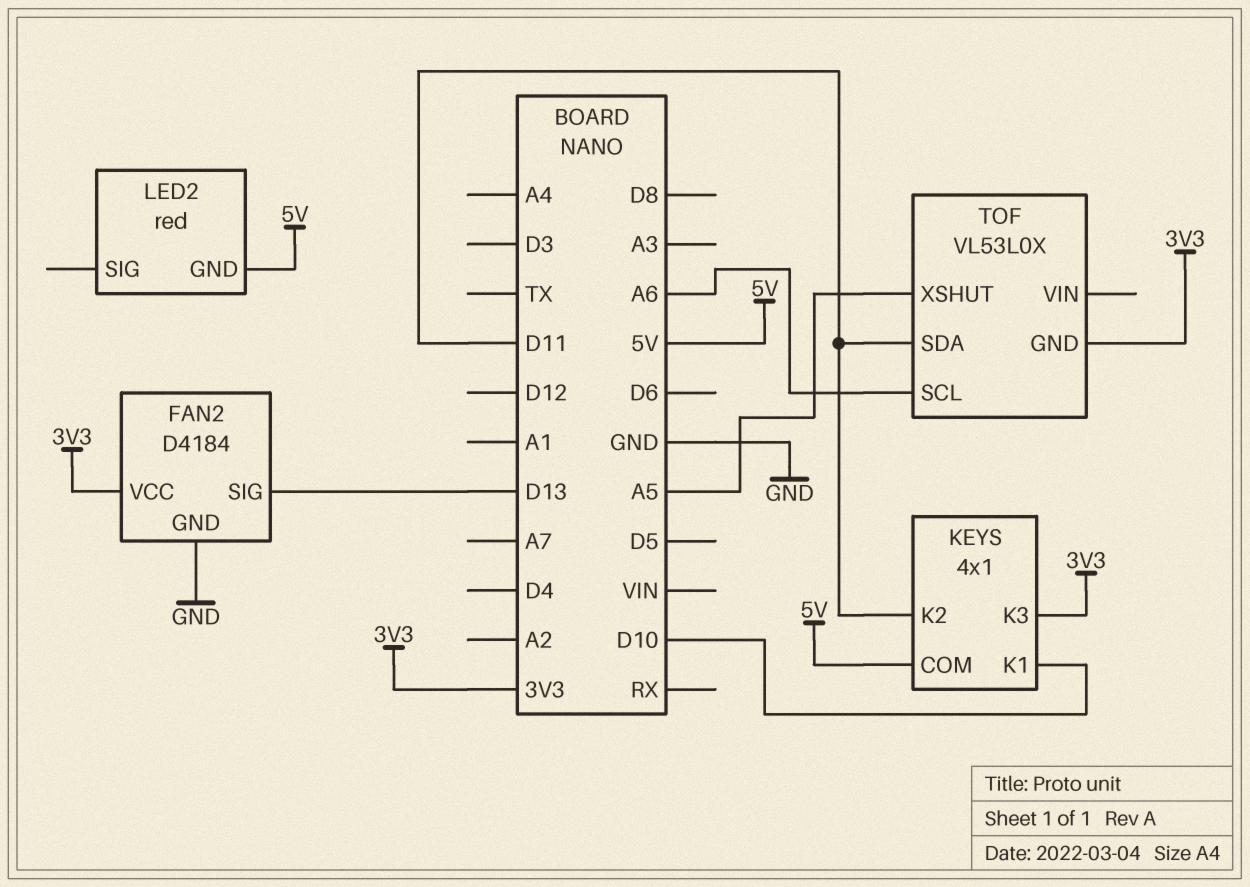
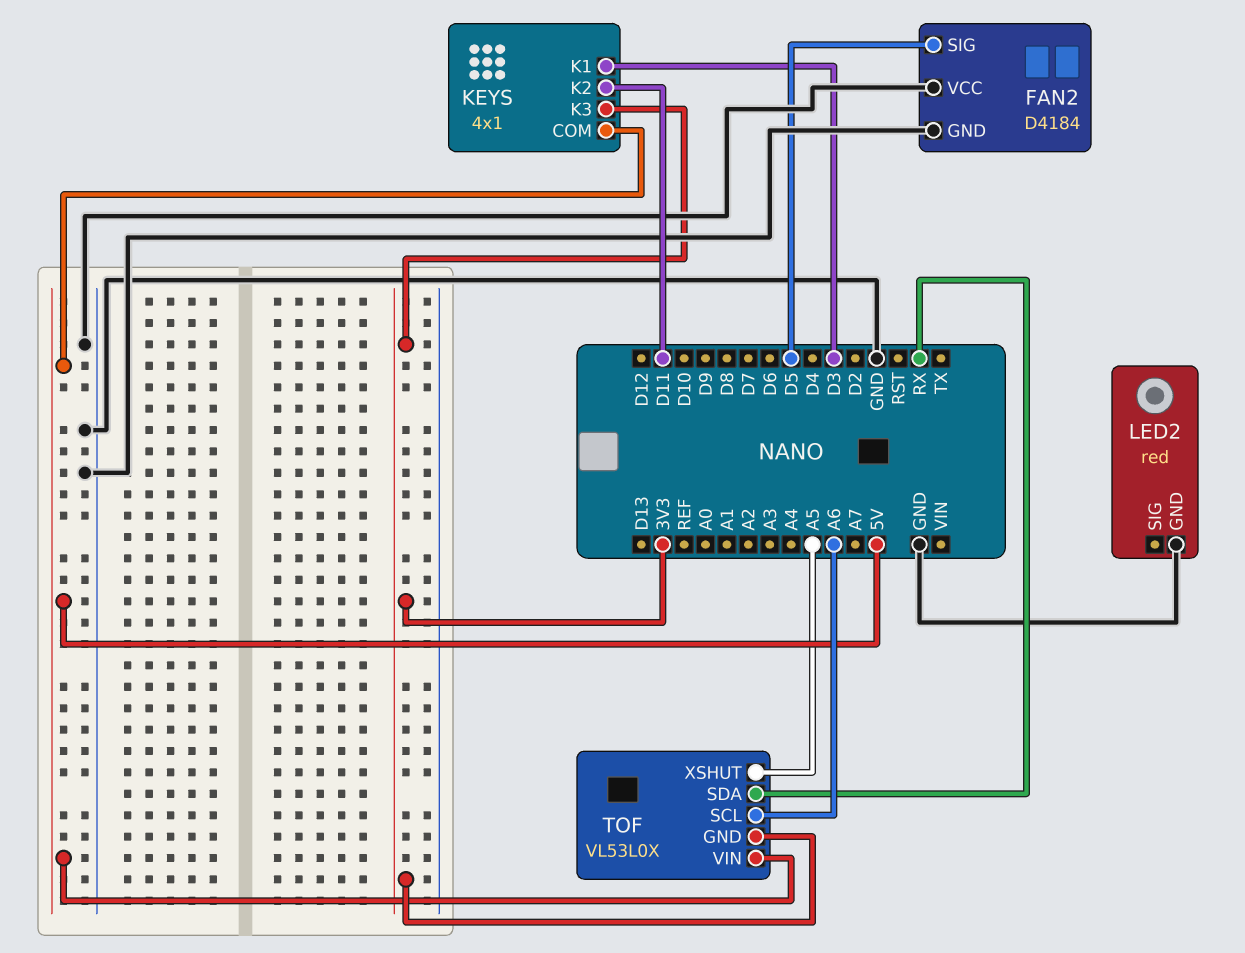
FAN2 pin SIG: D13 -> D5
FAN2 pin VCC: 3V3 -> GND
KEYS pin K1: D10 -> D3
LED2 pin GND: 5V -> GND
TOF pin SDA: D11 -> RX
TOF pin VIN: none -> 5V

